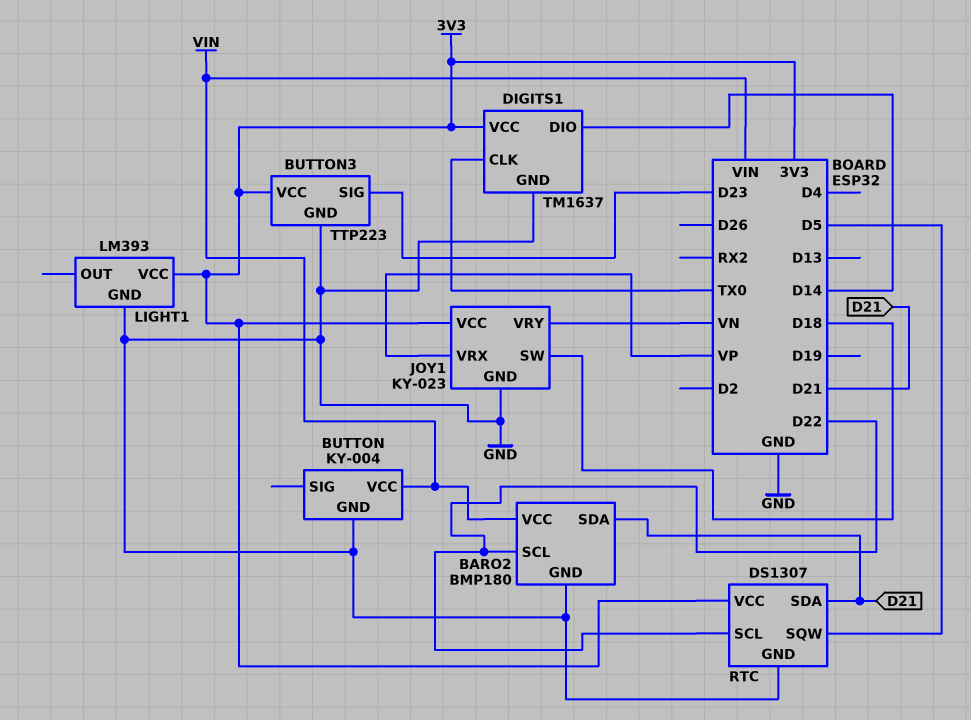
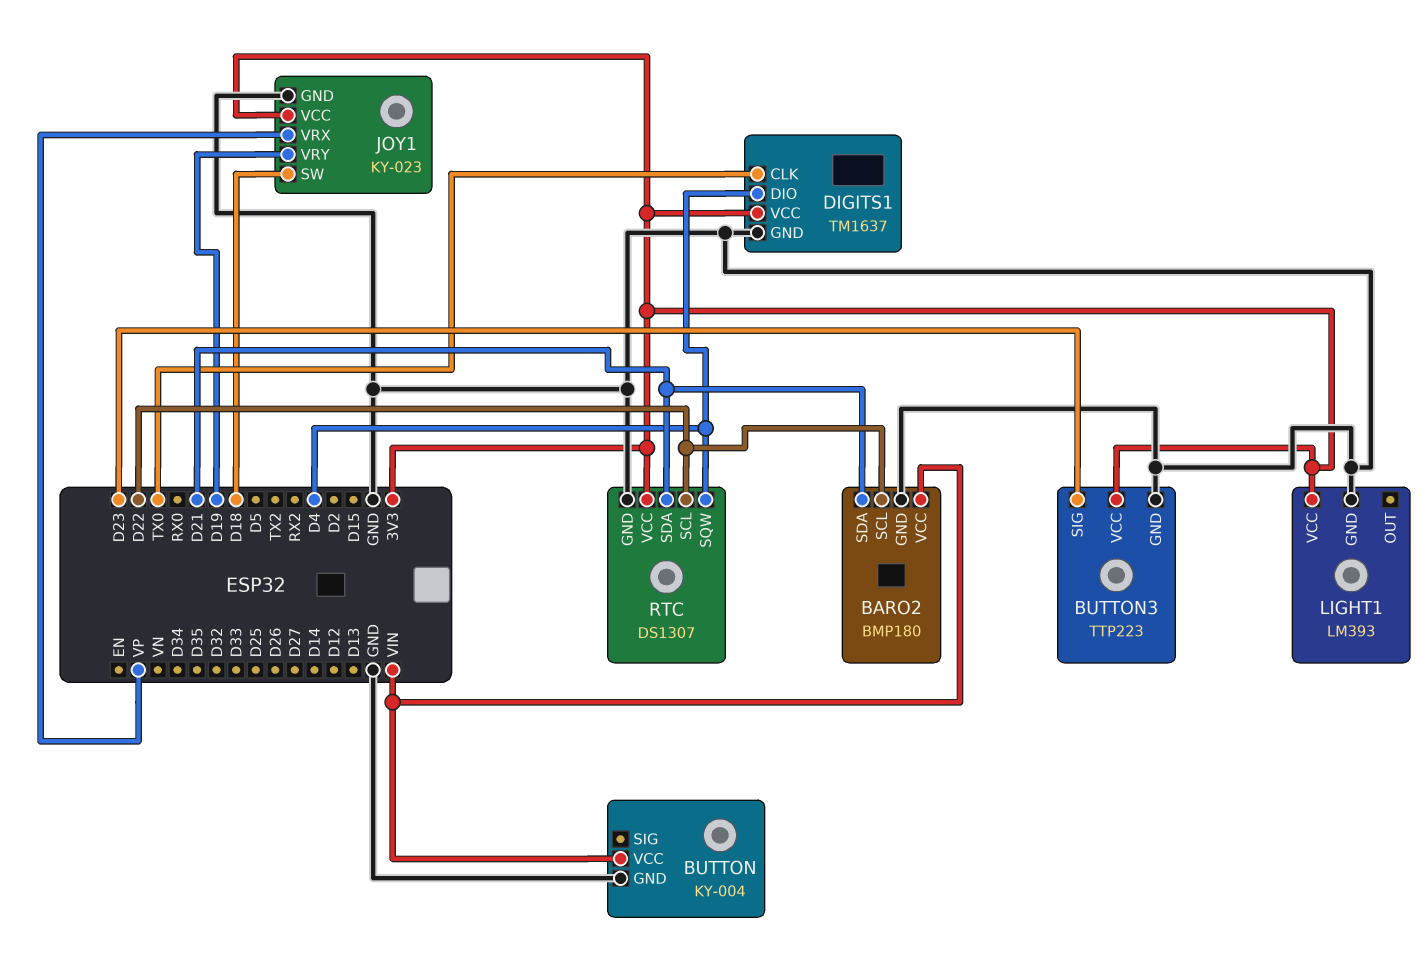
DIGITS1 pin DIO: D14 -> D4
JOY1 pin VRY: VN -> D19
RTC pin SQW: D5 -> D4

